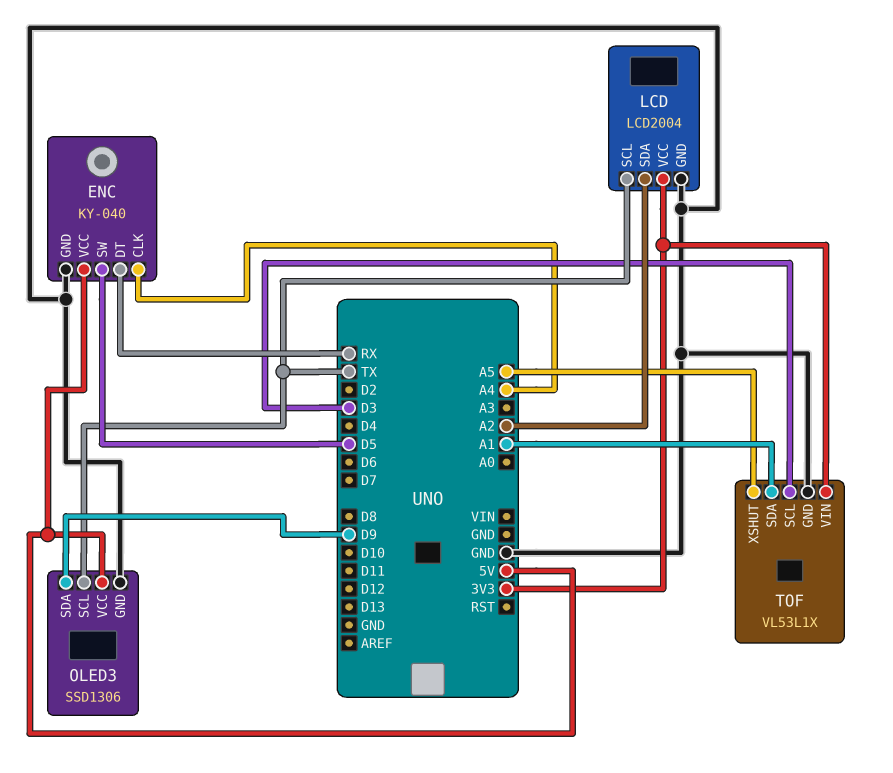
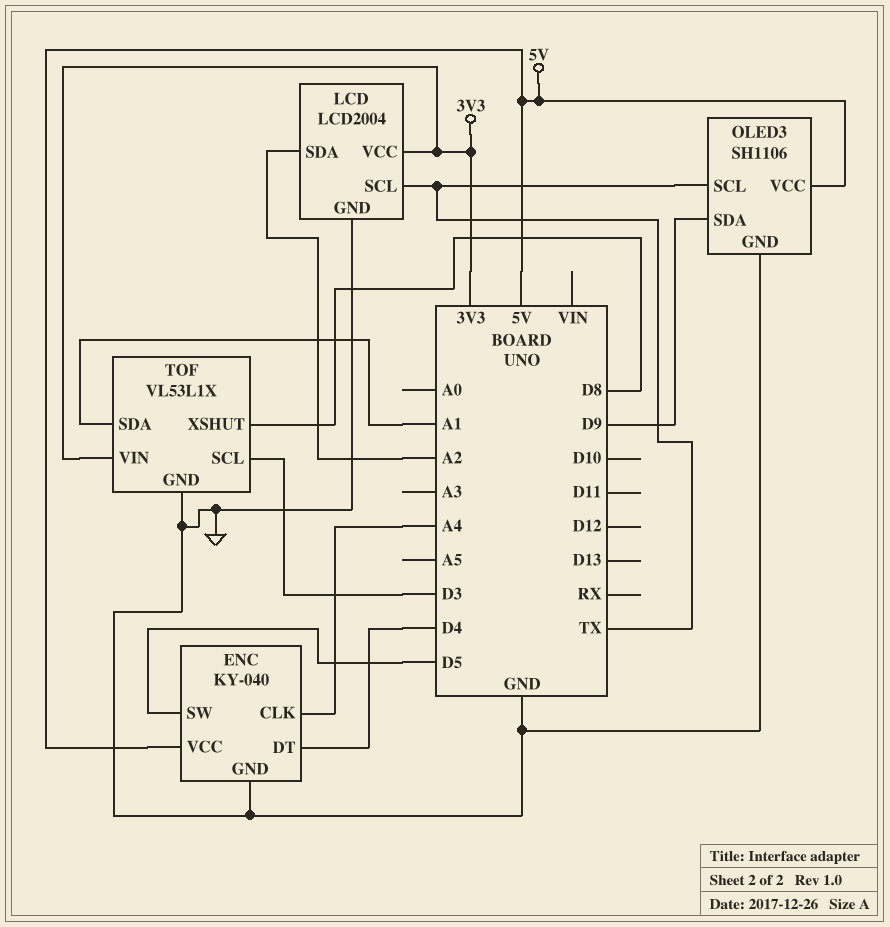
ENC pin DT: RX -> D4
OLED3: SSD1306 -> SH1106
TOF pin XSHUT: A5 -> D8

